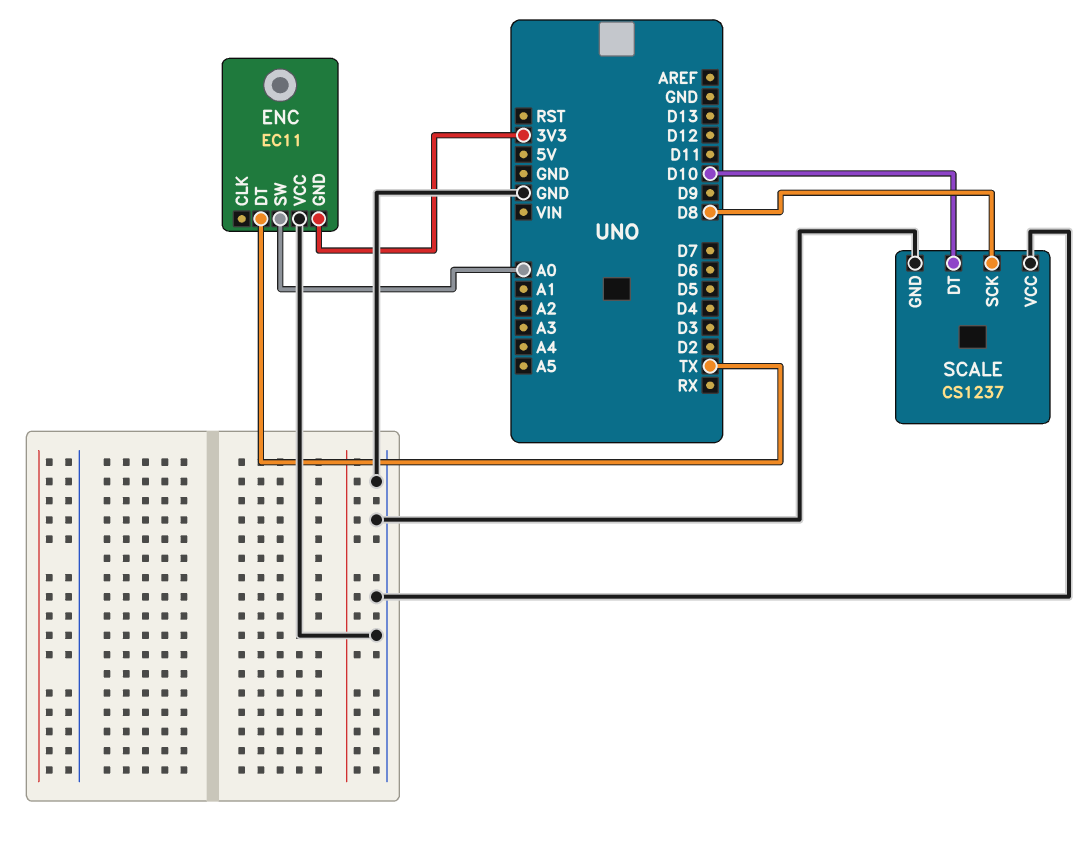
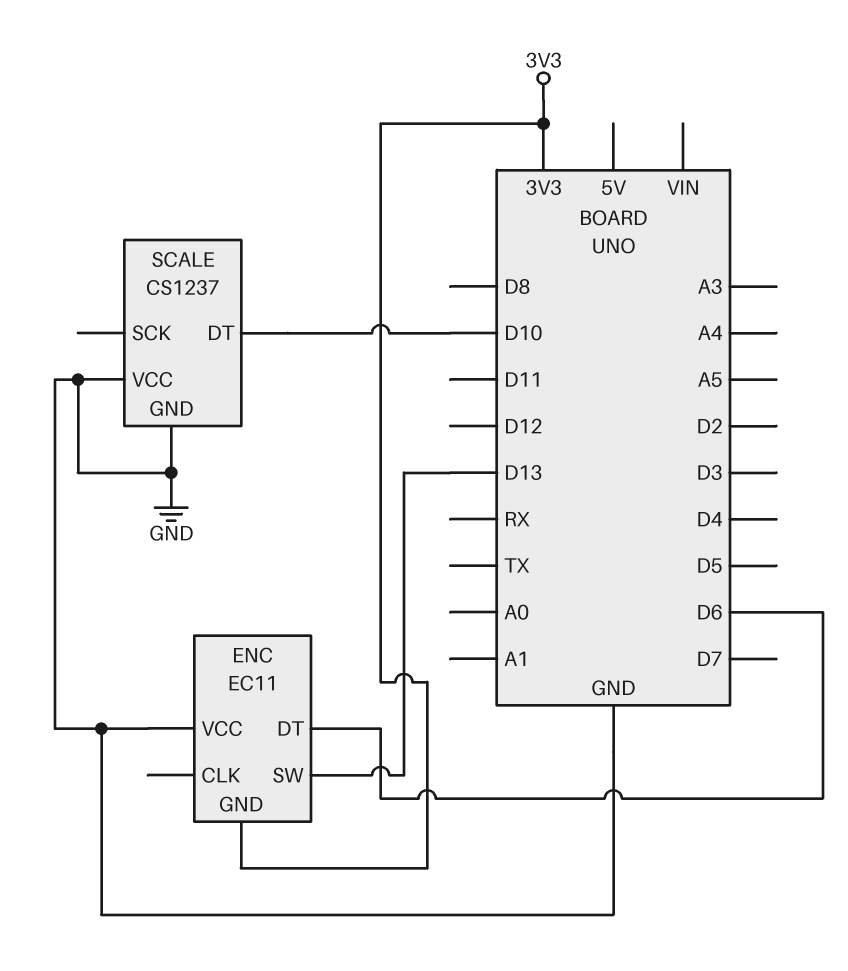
ENC pin DT: TX -> D6
ENC pin SW: A0 -> D13
SCALE pin SCK: D8 -> none

